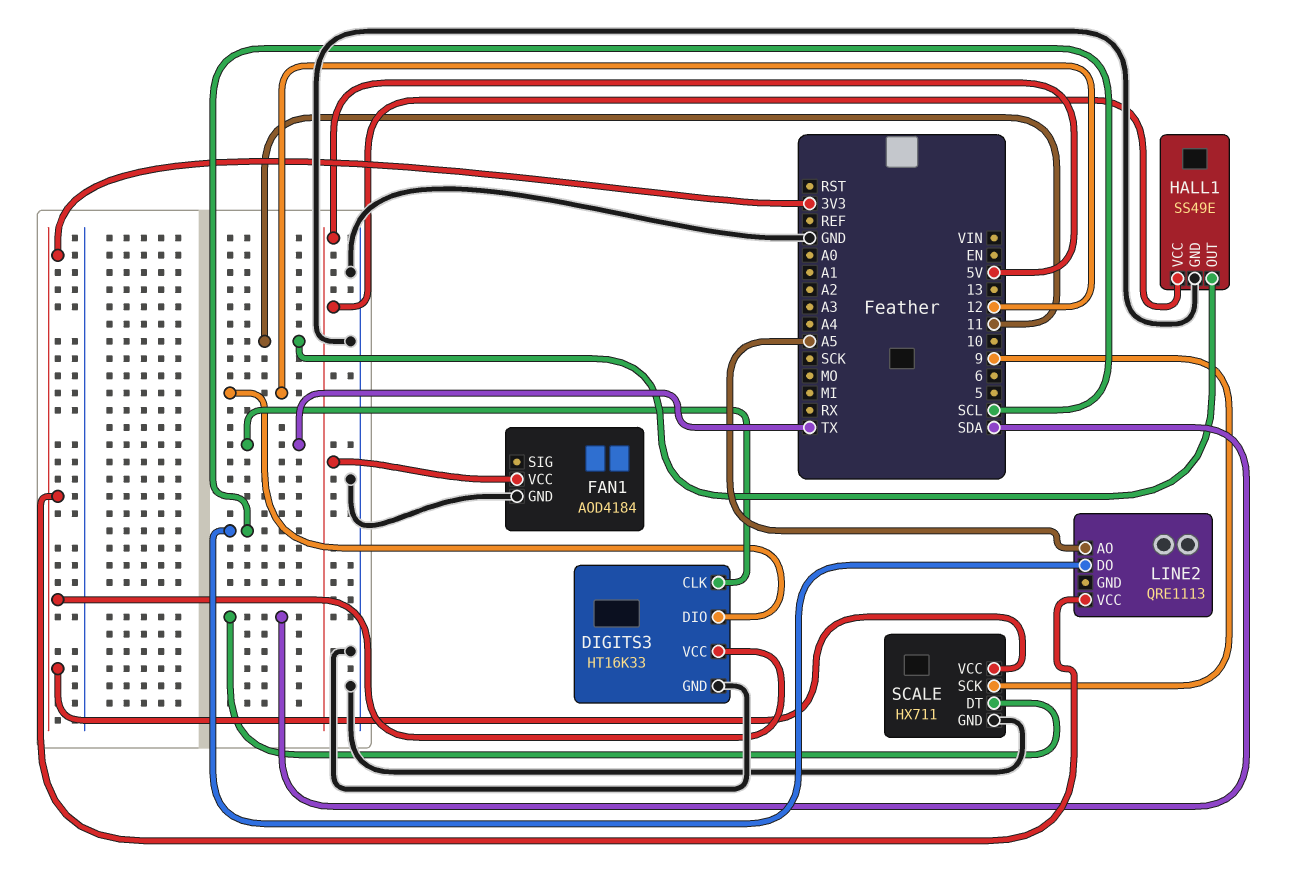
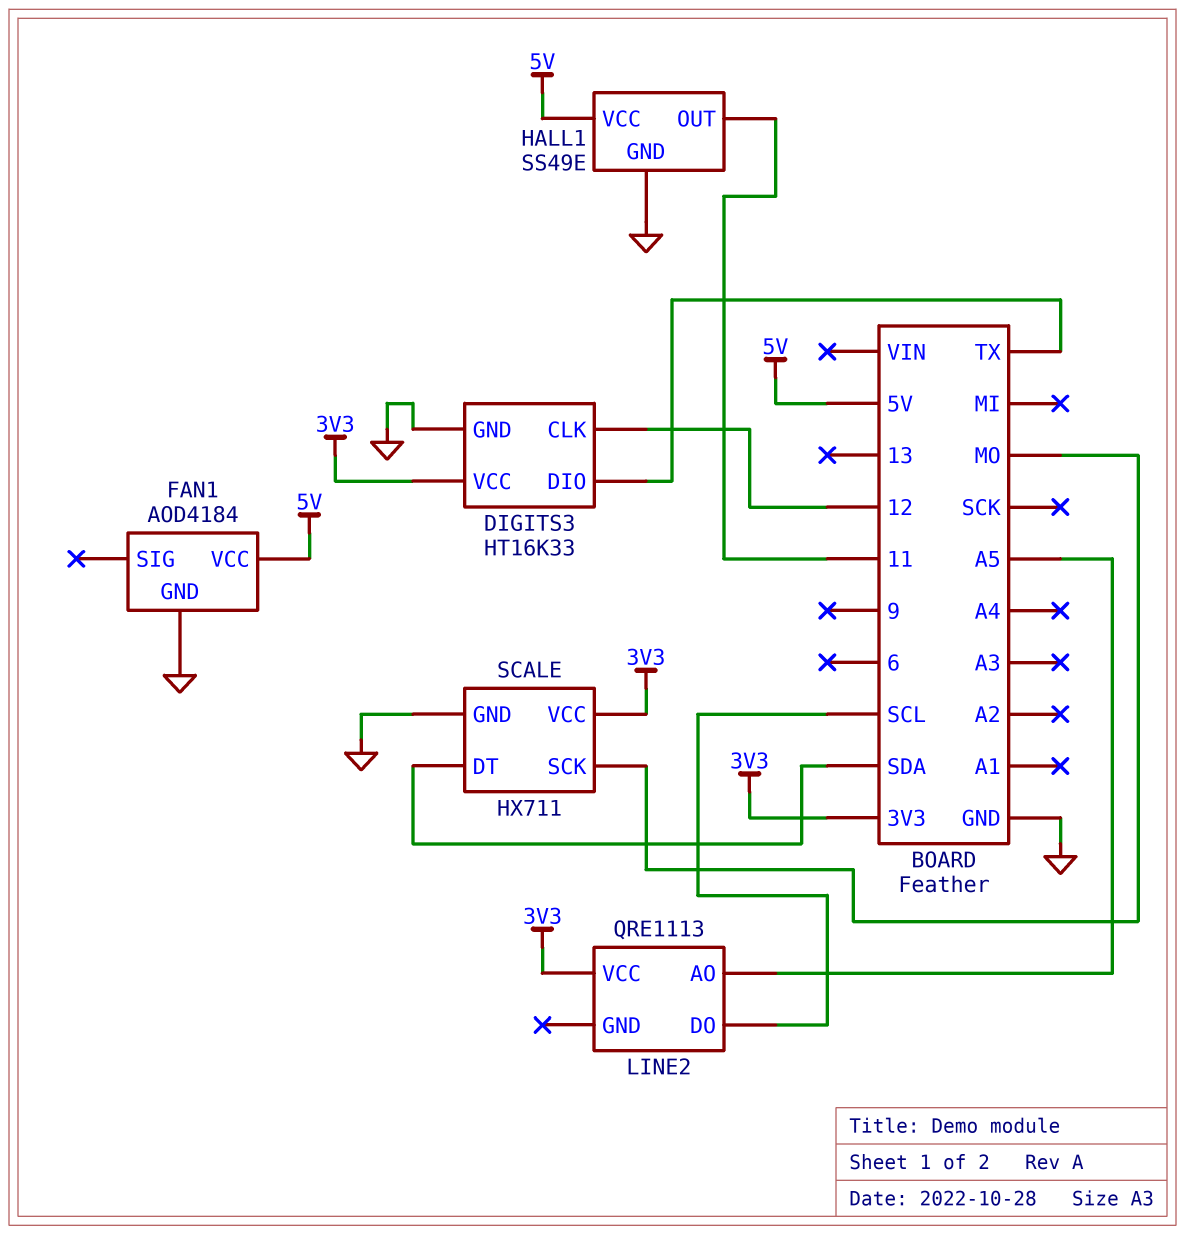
DIGITS3 pin CLK: TX -> 12
DIGITS3 pin DIO: 12 -> TX
SCALE pin SCK: 9 -> MO

